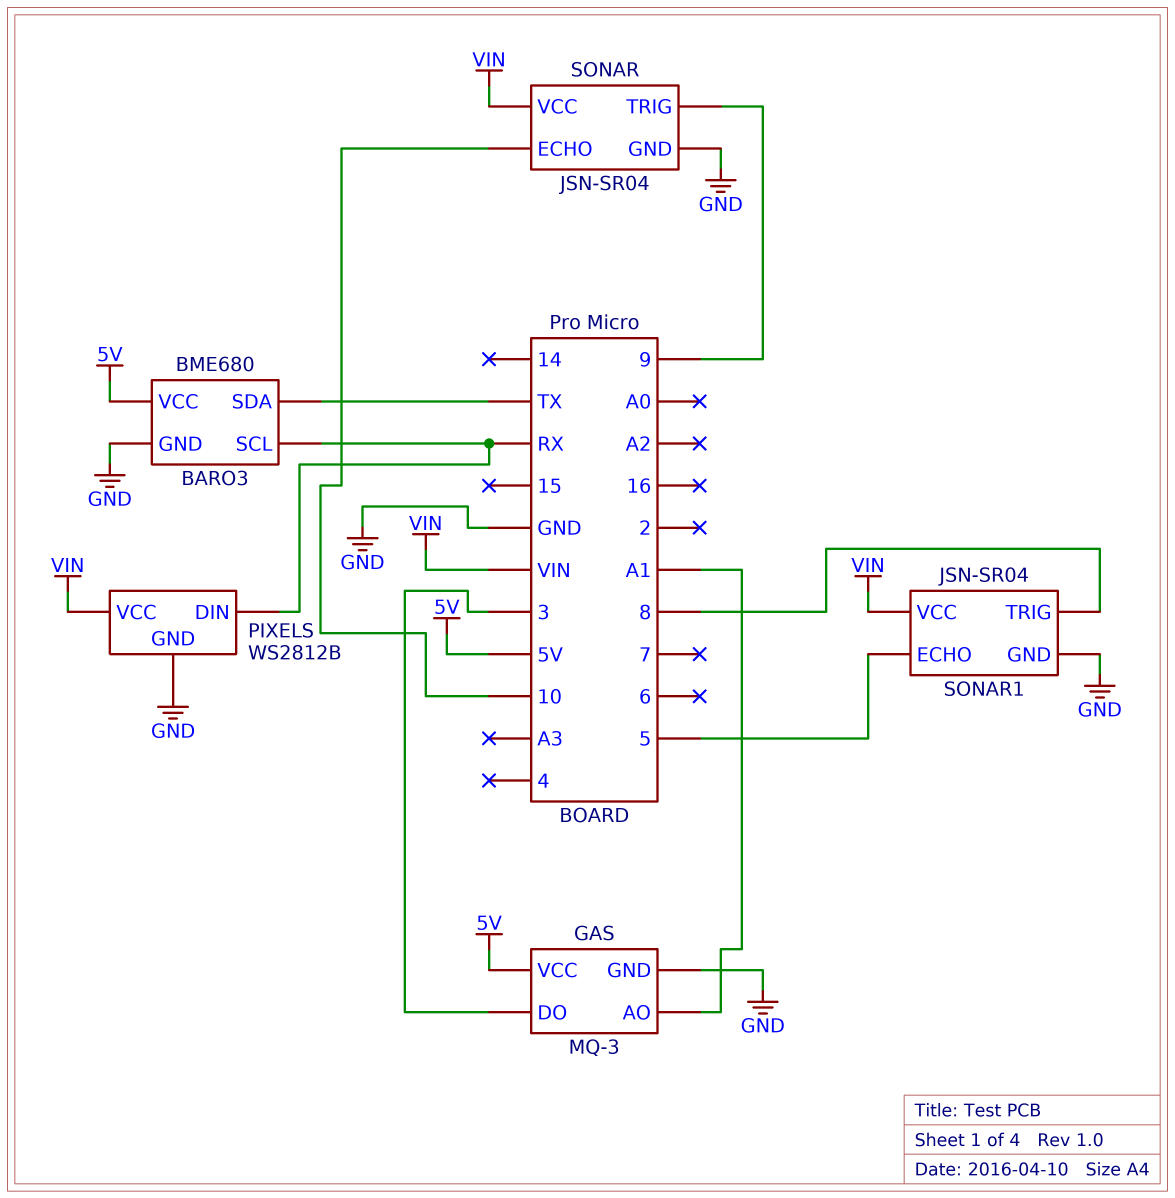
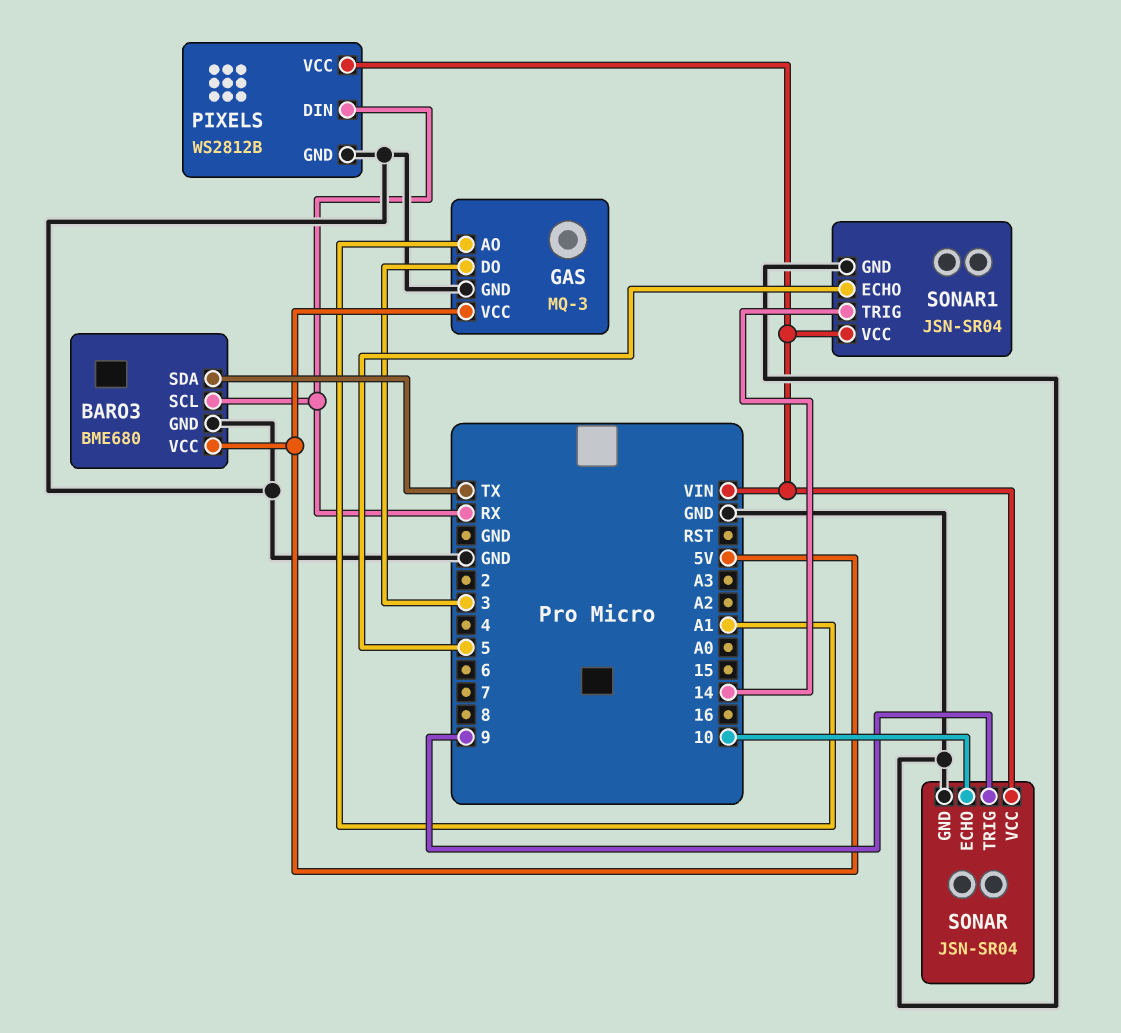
SONAR1 pin TRIG: 8 -> 14

